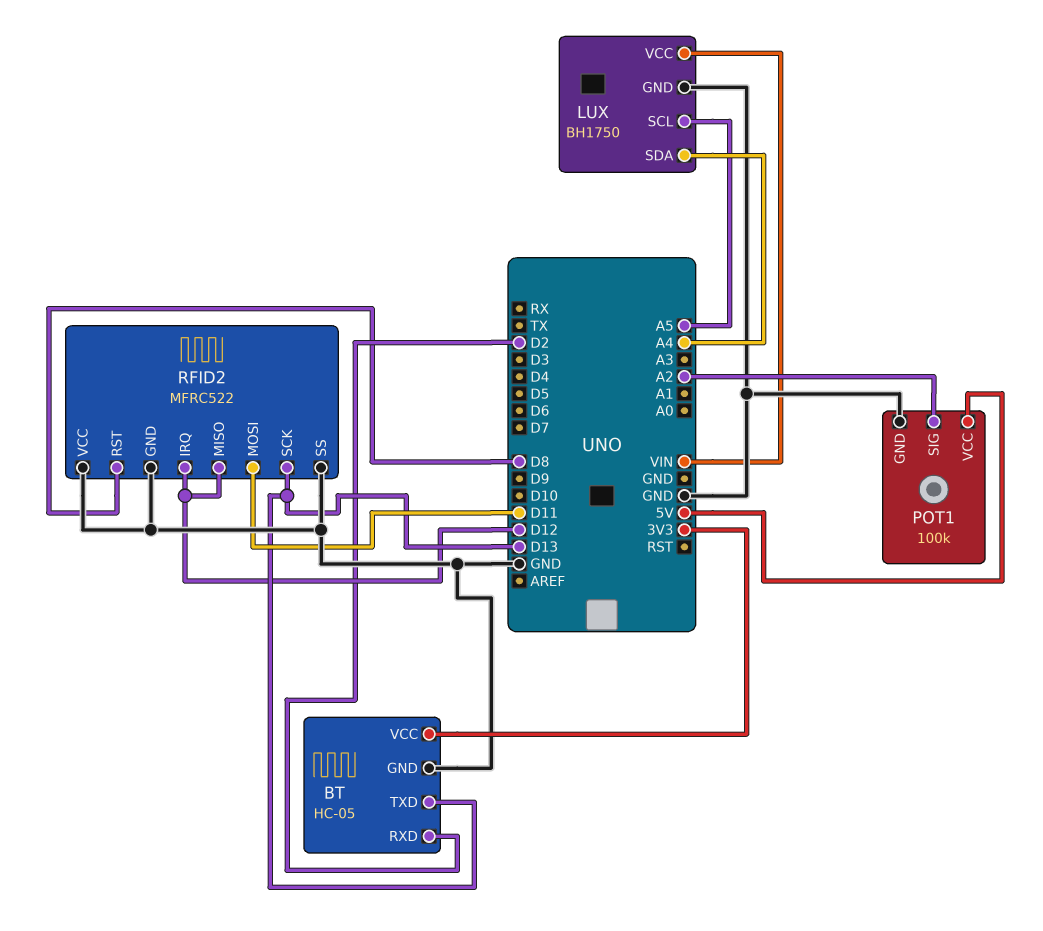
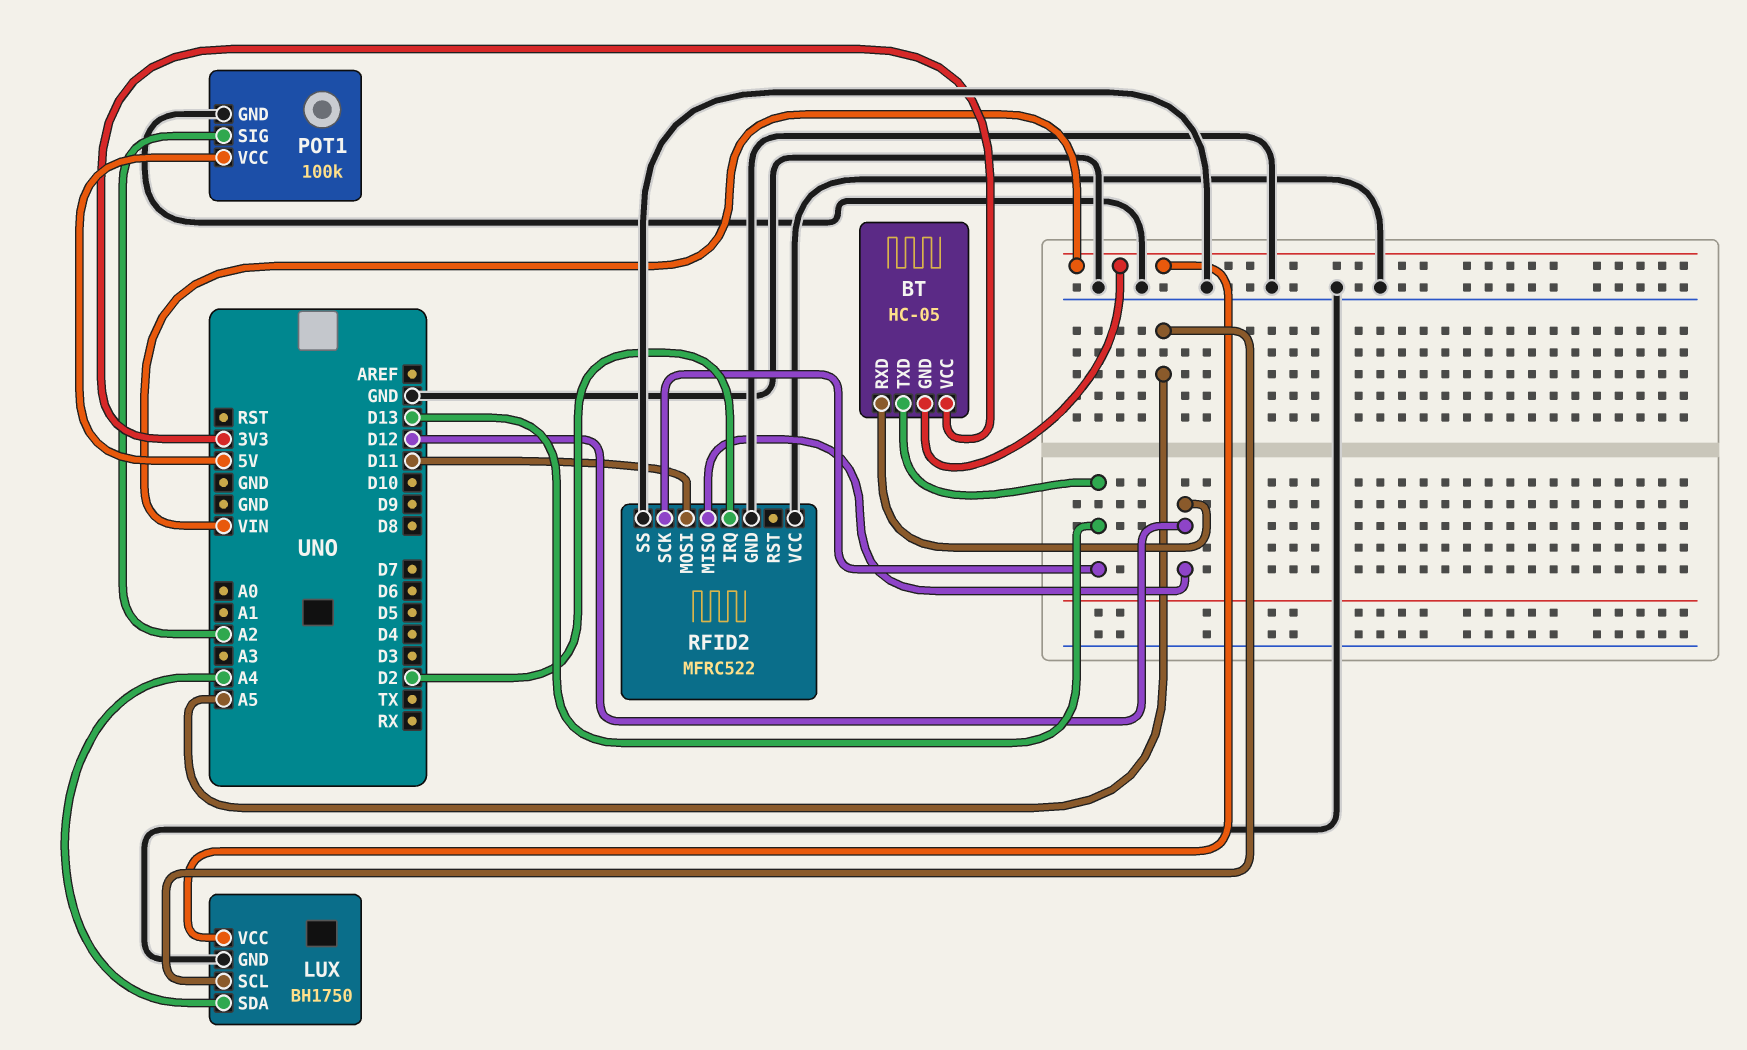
BT pin GND: GND -> VIN
BT pin RXD: D2 -> D12
RFID2 pin IRQ: D12 -> D2
RFID2 pin RST: D8 -> none

